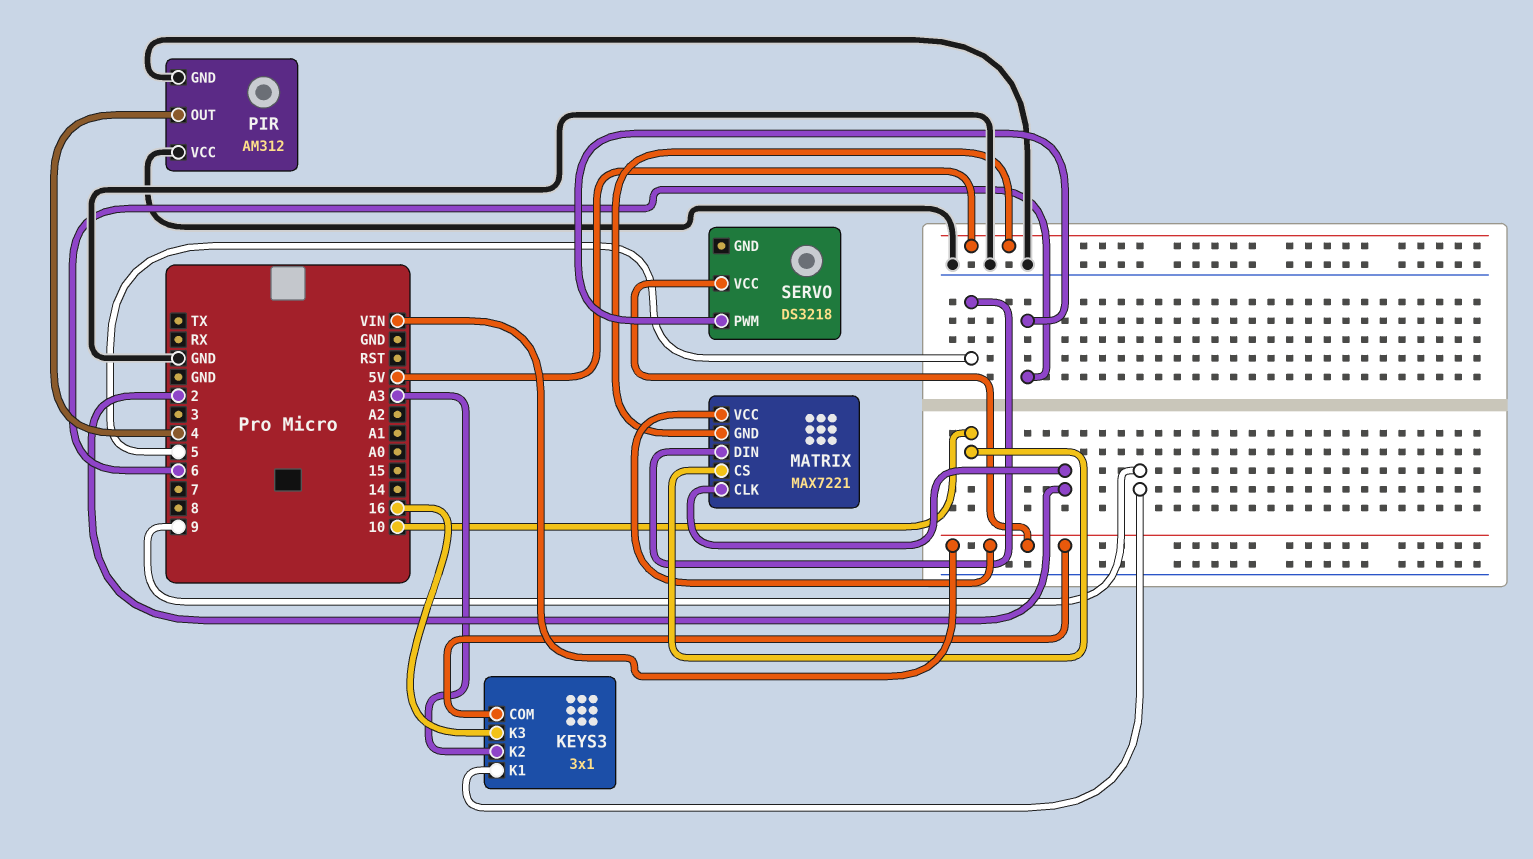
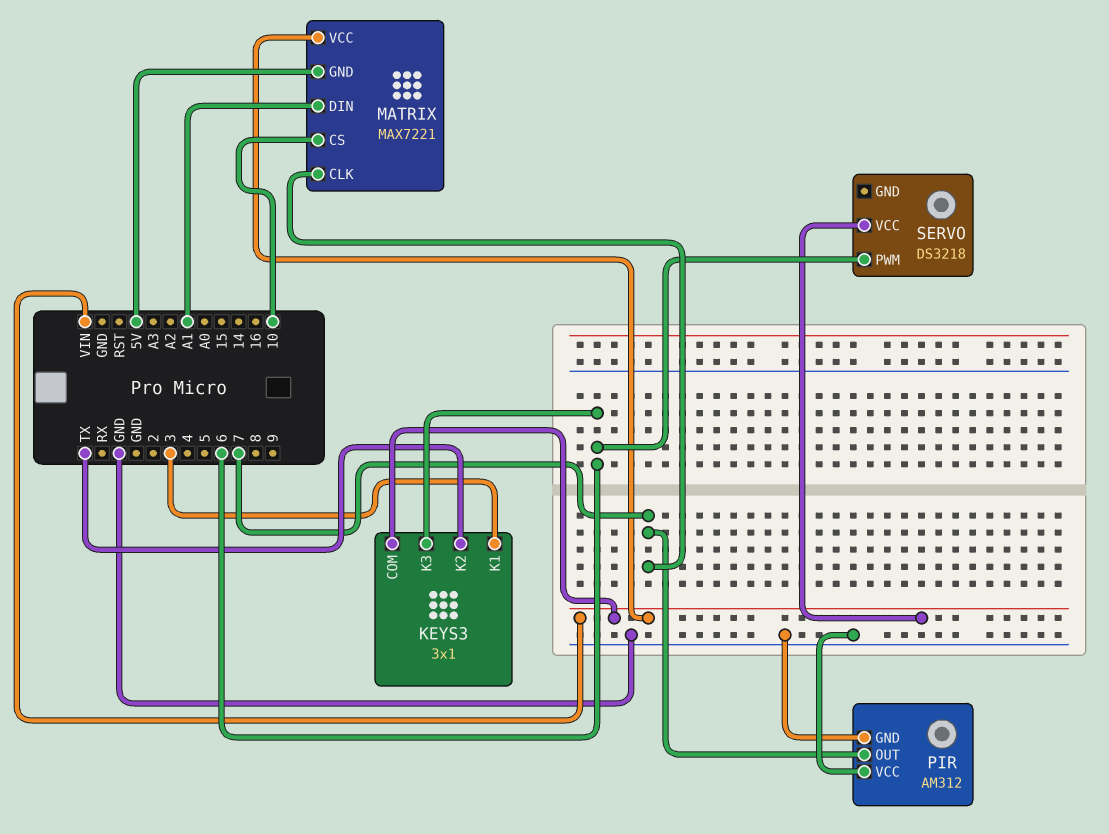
KEYS3 pin K1: 9 -> 3
KEYS3 pin K2: A3 -> TX
KEYS3 pin K3: 16 -> 6
MATRIX pin CLK: 2 -> 7
MATRIX pin DIN: 5 -> A1
PIR pin OUT: 4 -> 7

